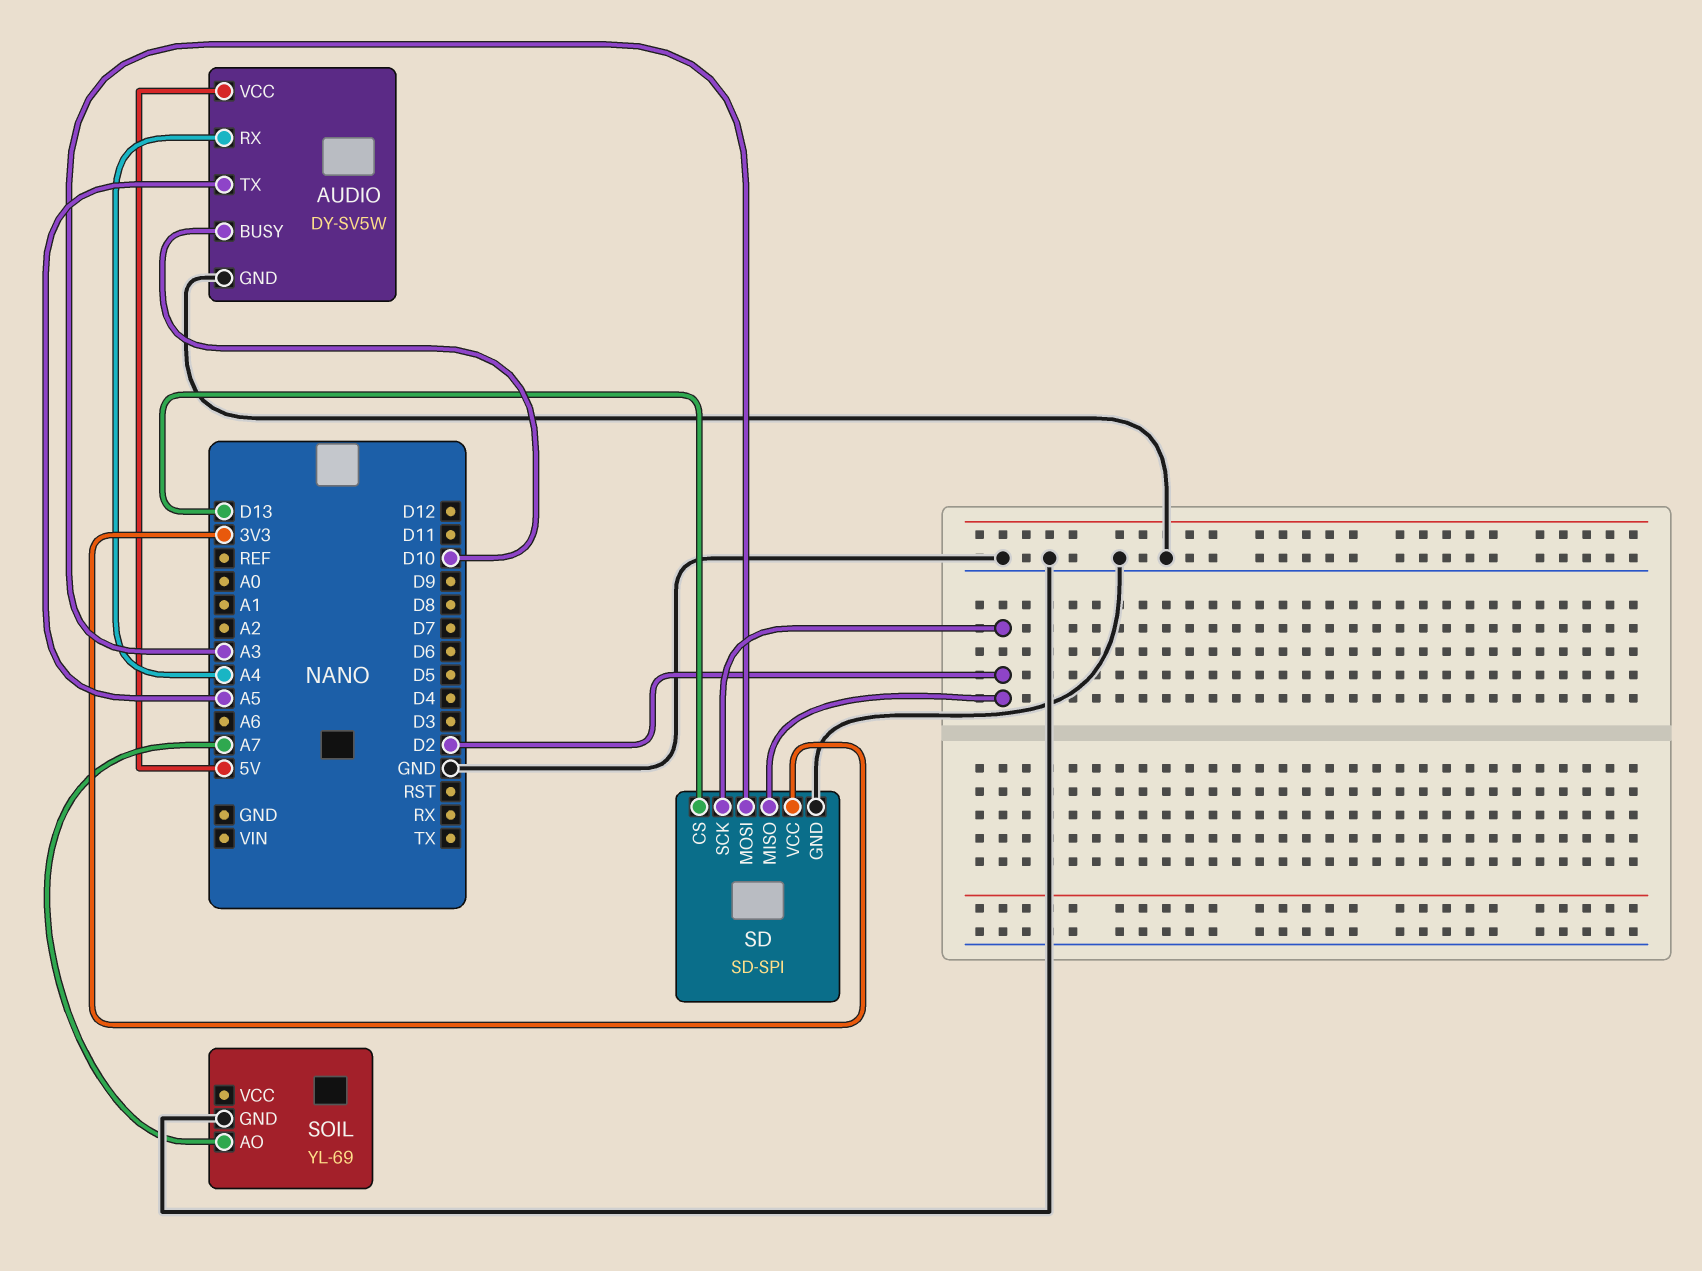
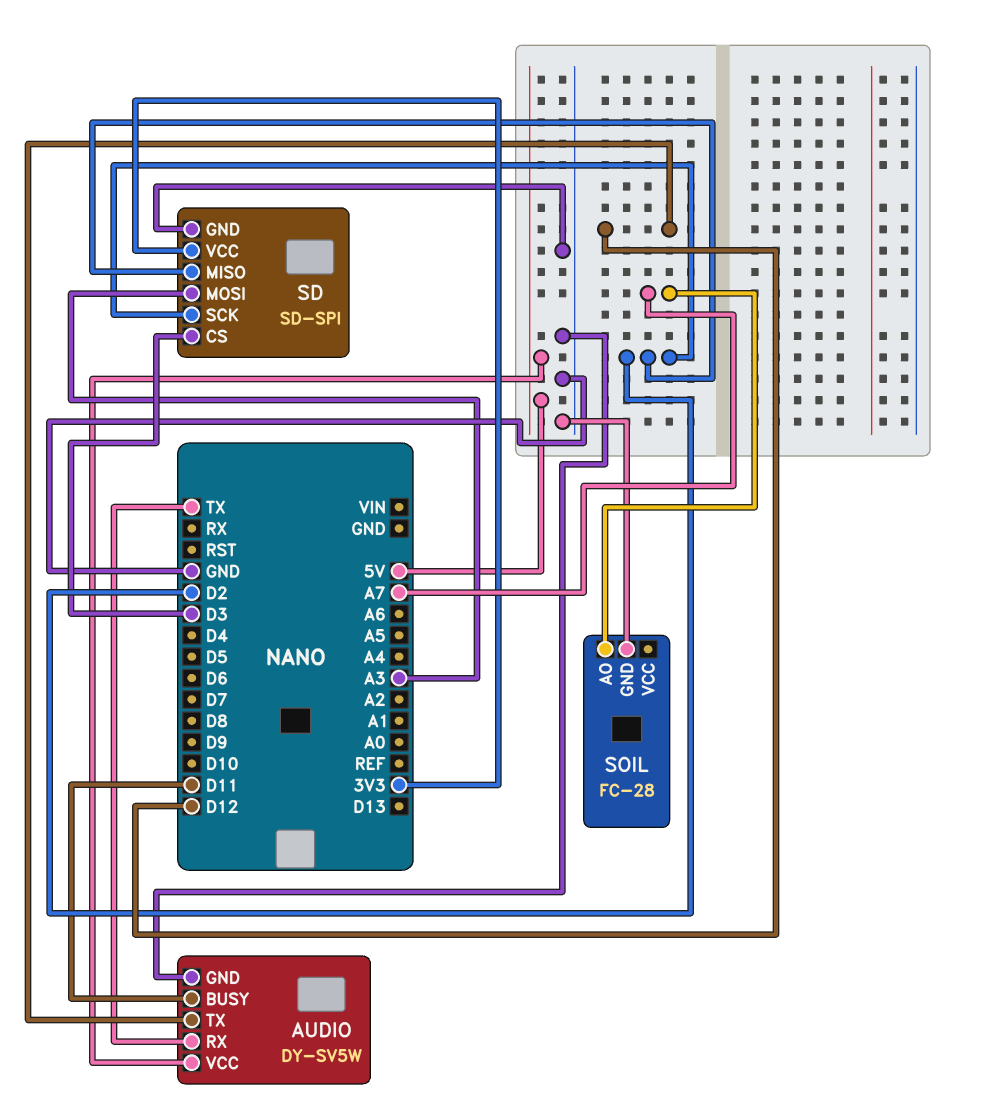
AUDIO pin BUSY: D10 -> D11
AUDIO pin RX: A4 -> TX
AUDIO pin TX: A5 -> D12
SD pin CS: D13 -> D3
SOIL: YL-69 -> FC-28

